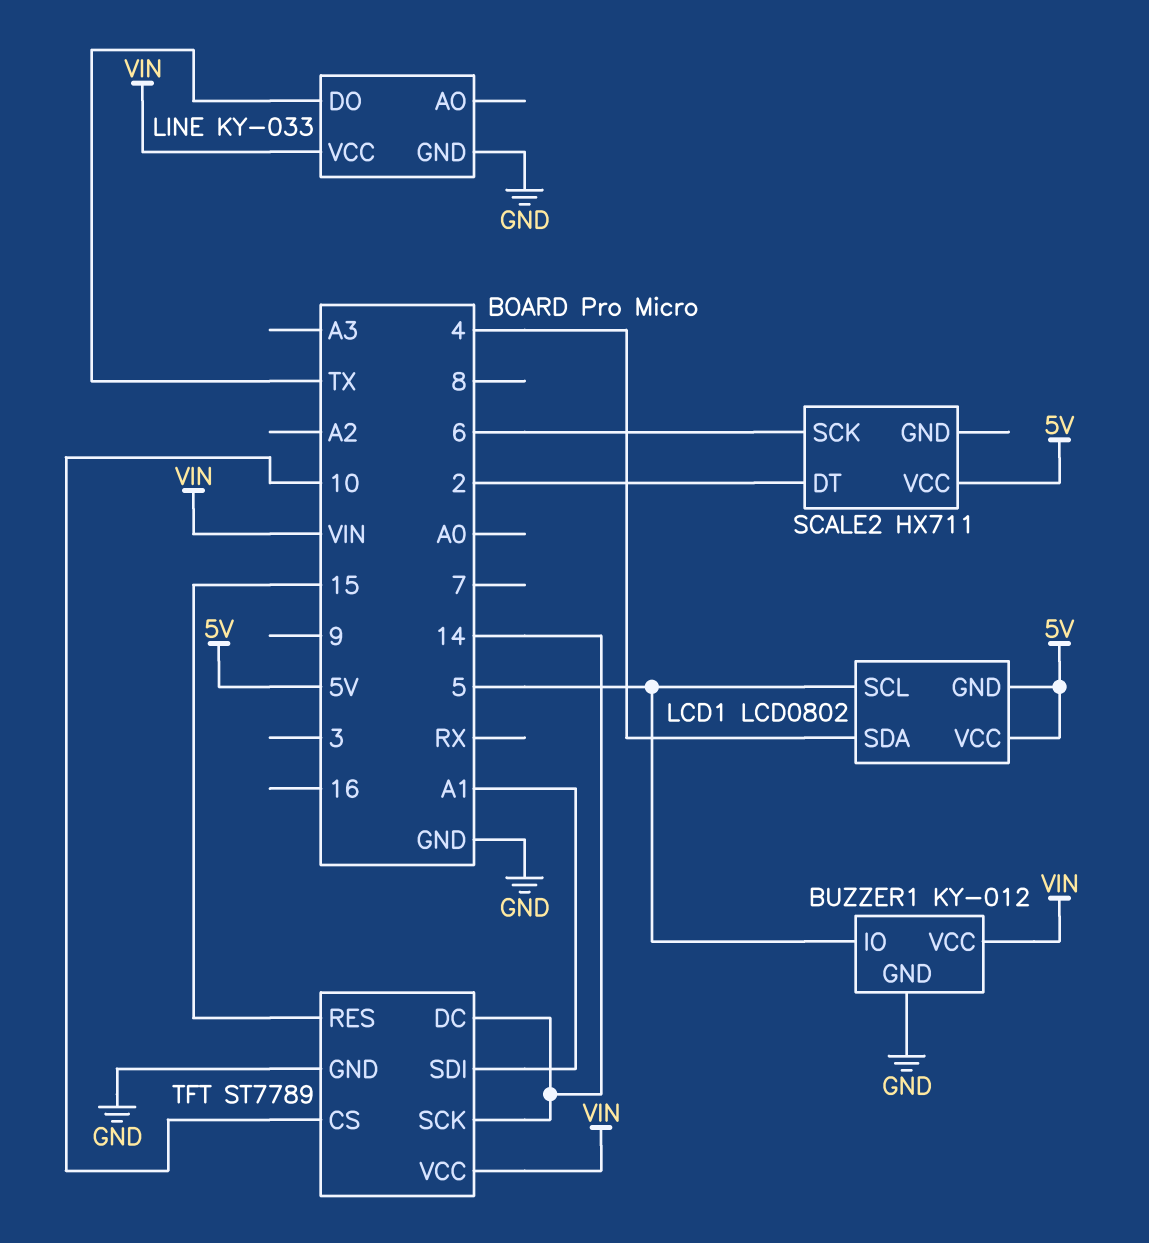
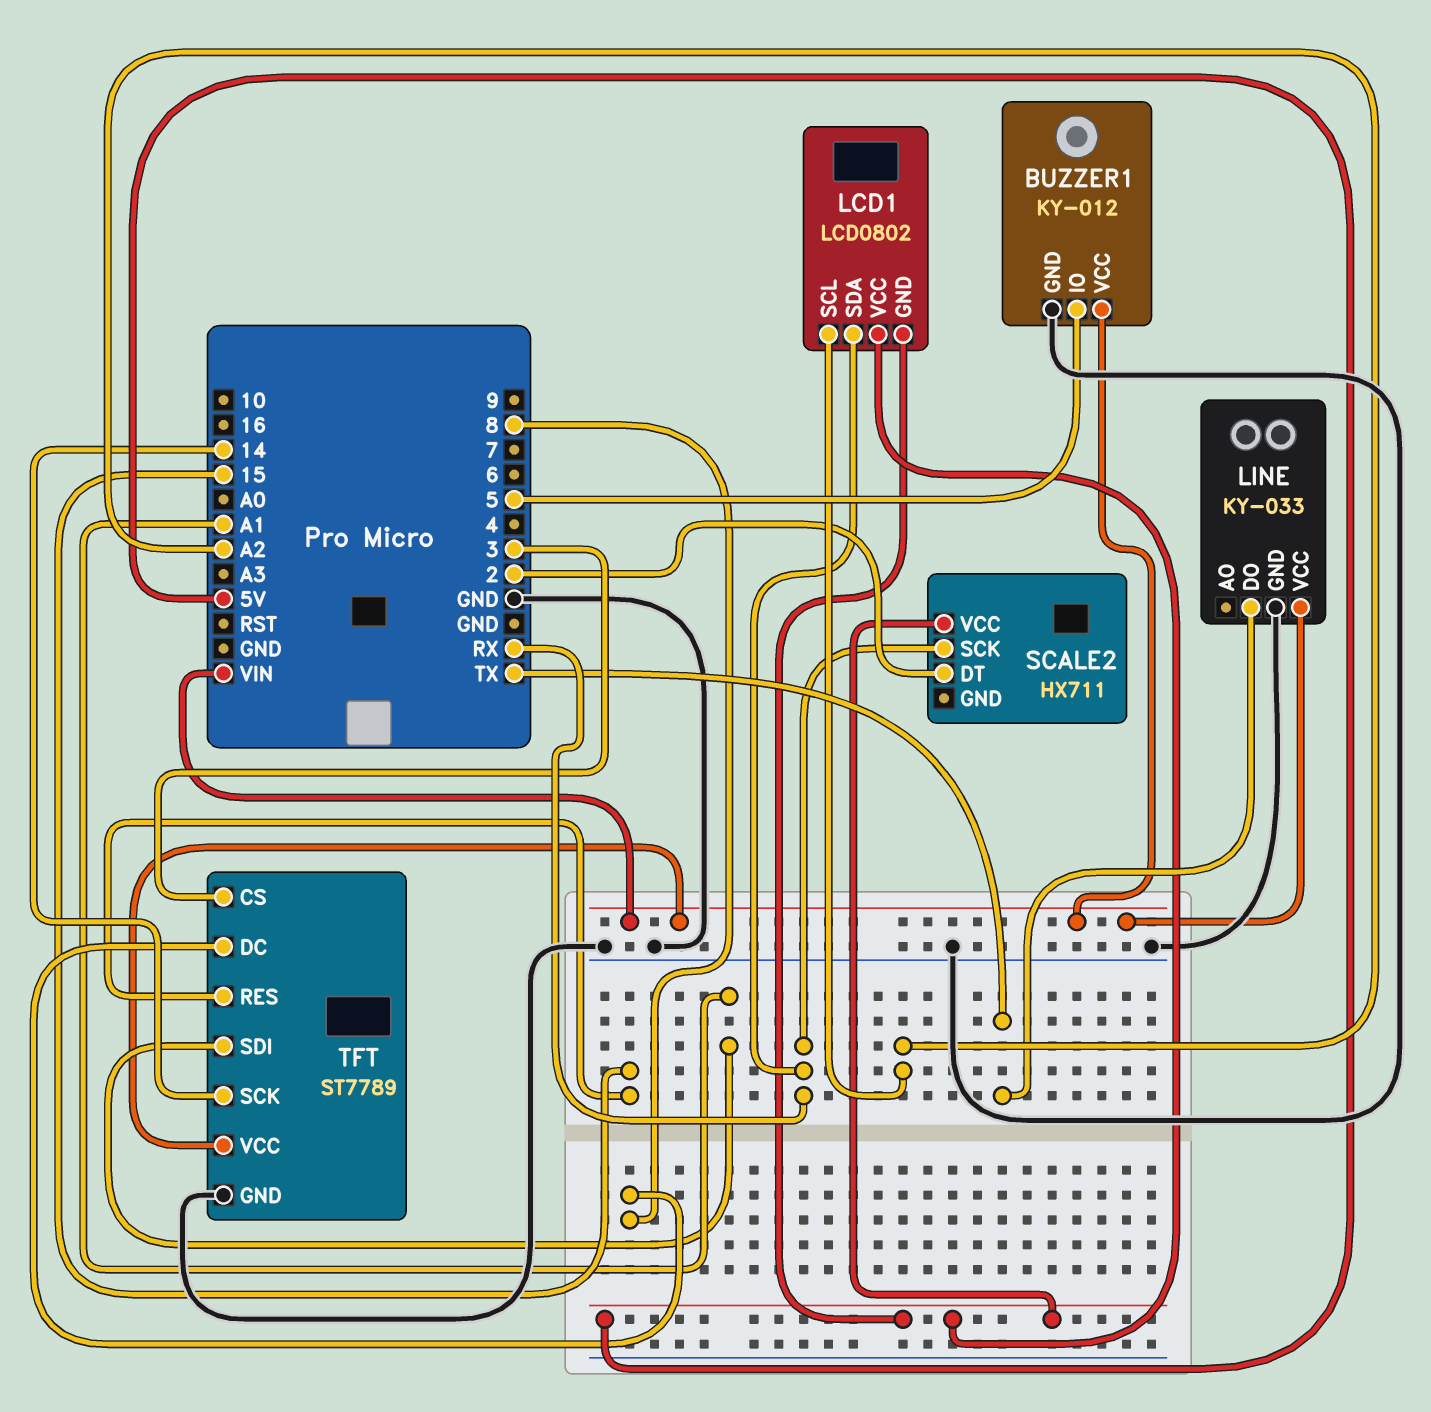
LCD1 pin SCL: 5 -> A2
LCD1 pin SDA: 4 -> RX
SCALE2 pin SCK: 6 -> RX
TFT pin CS: 10 -> 3
TFT pin DC: 14 -> 8

